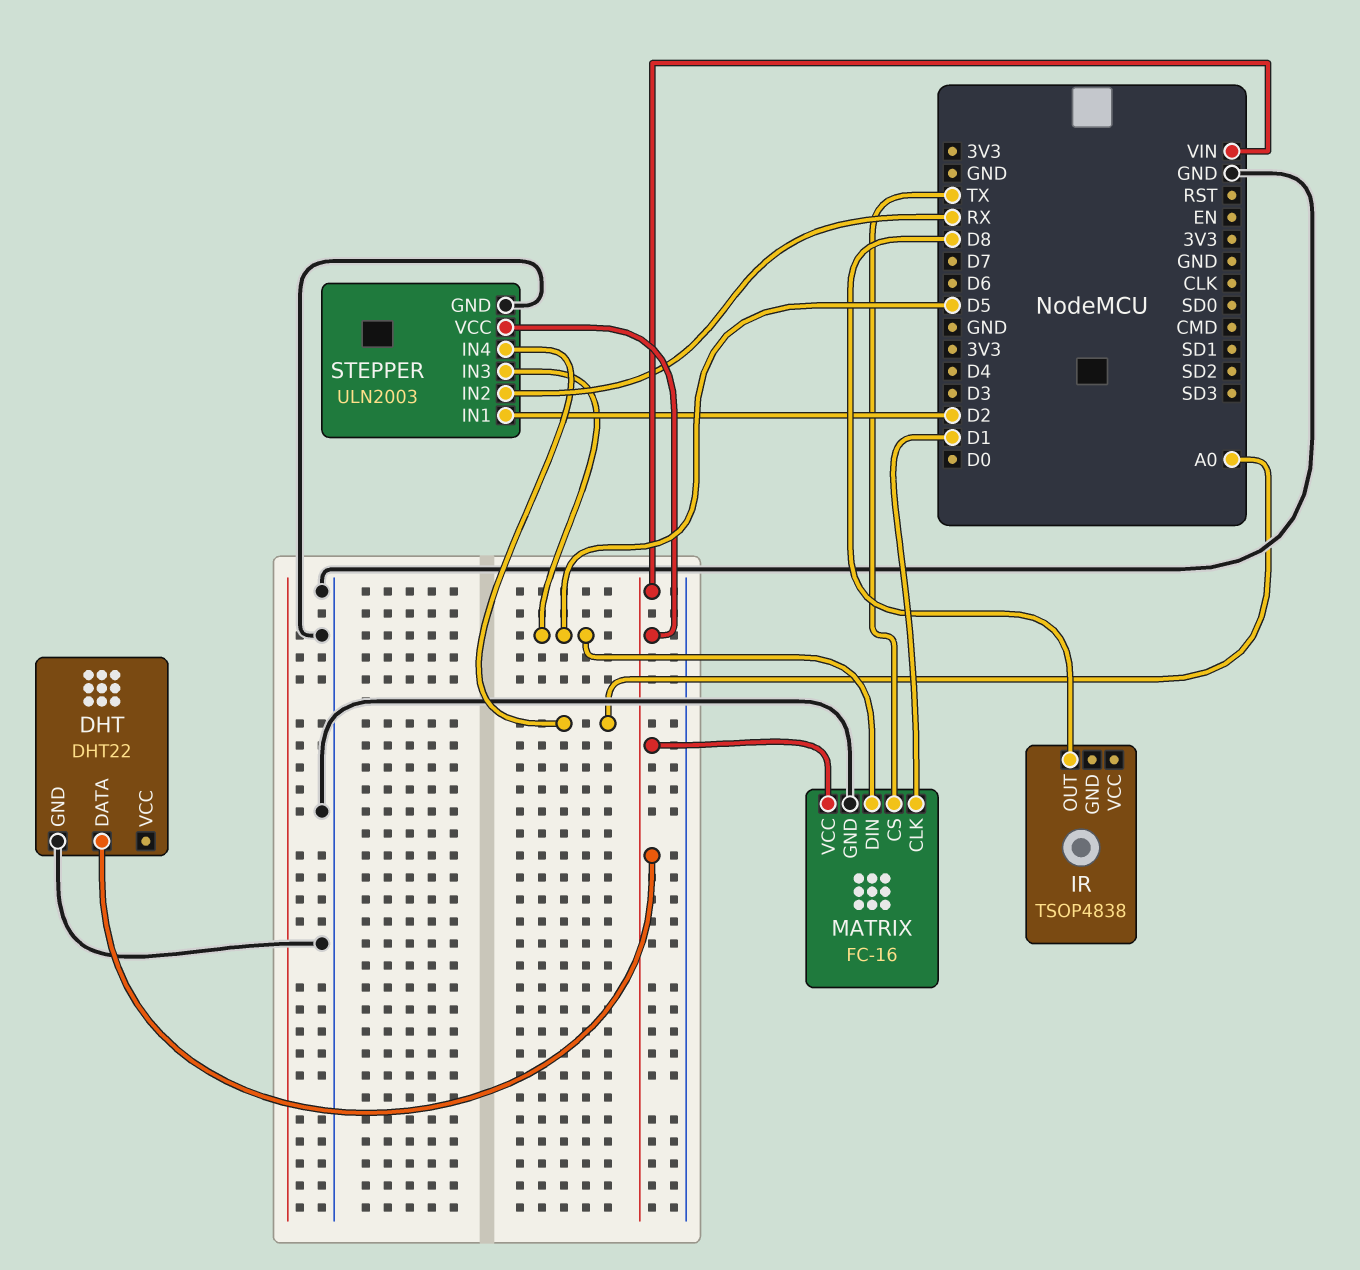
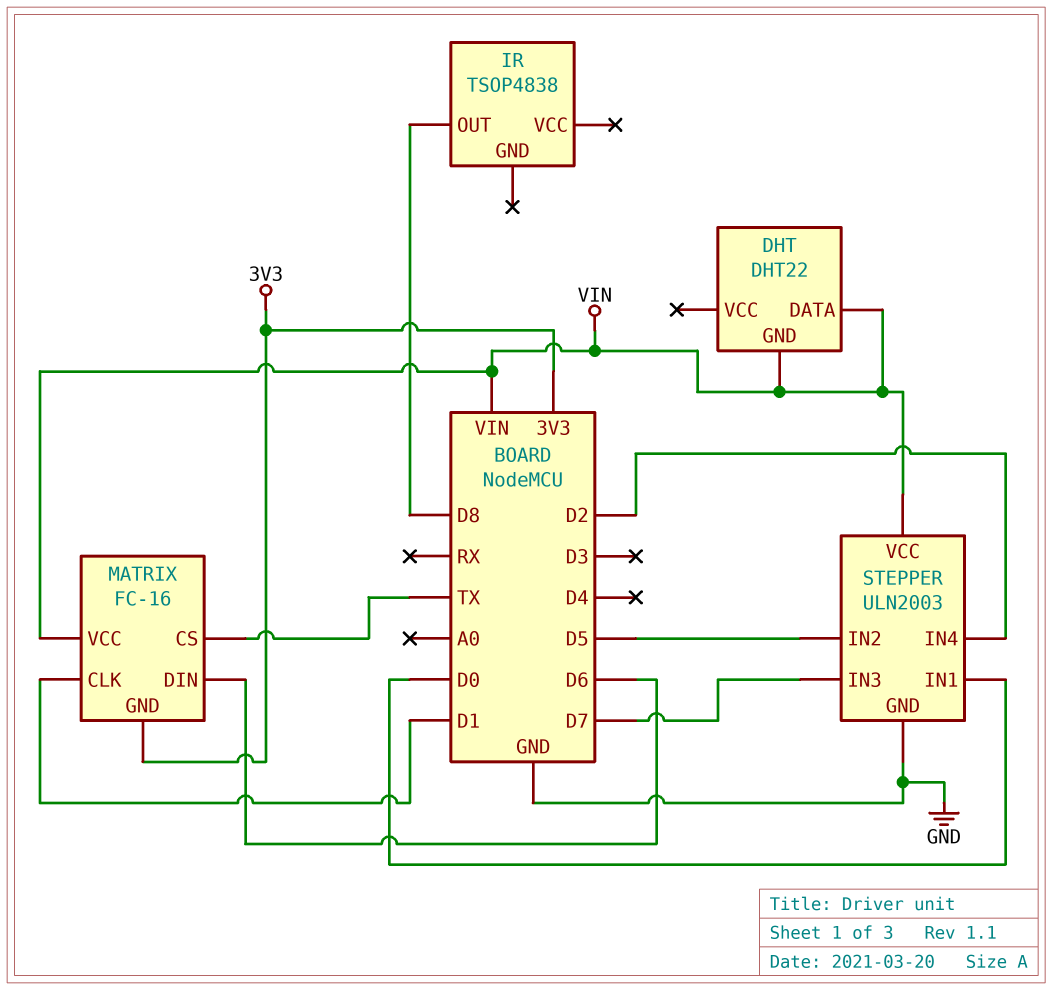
DHT pin GND: GND -> VIN
MATRIX pin DIN: D5 -> D6
MATRIX pin GND: GND -> 3V3
STEPPER pin IN1: D2 -> D0
STEPPER pin IN2: RX -> D5
STEPPER pin IN3: D5 -> D7
STEPPER pin IN4: A0 -> D2

